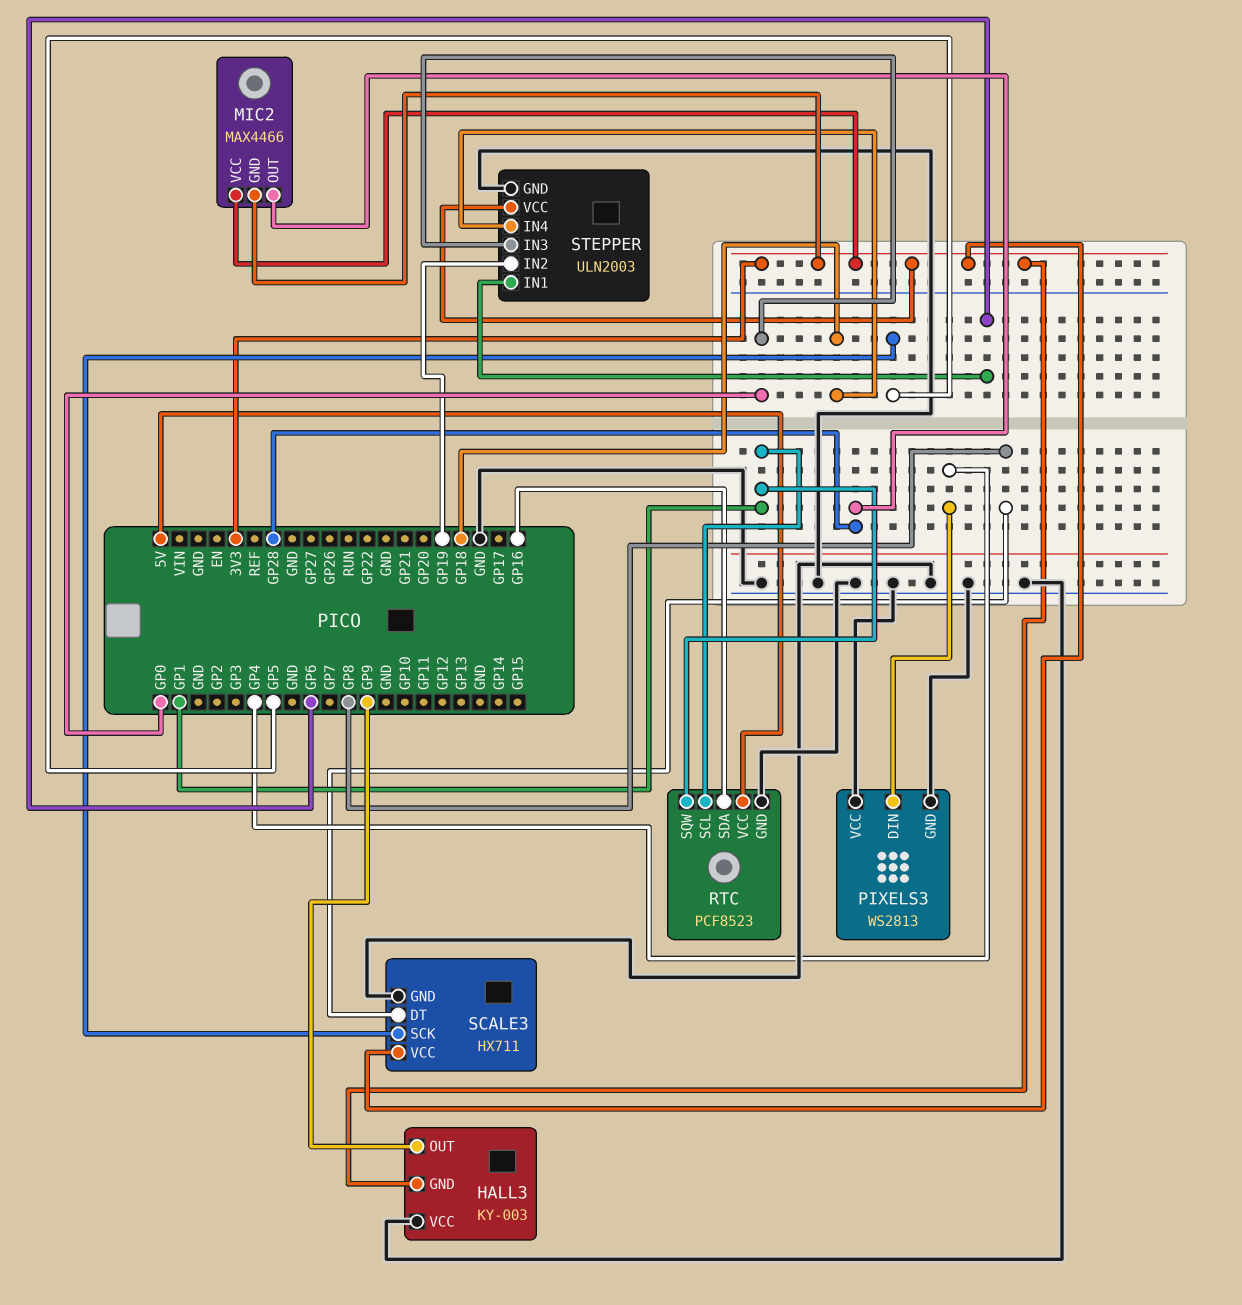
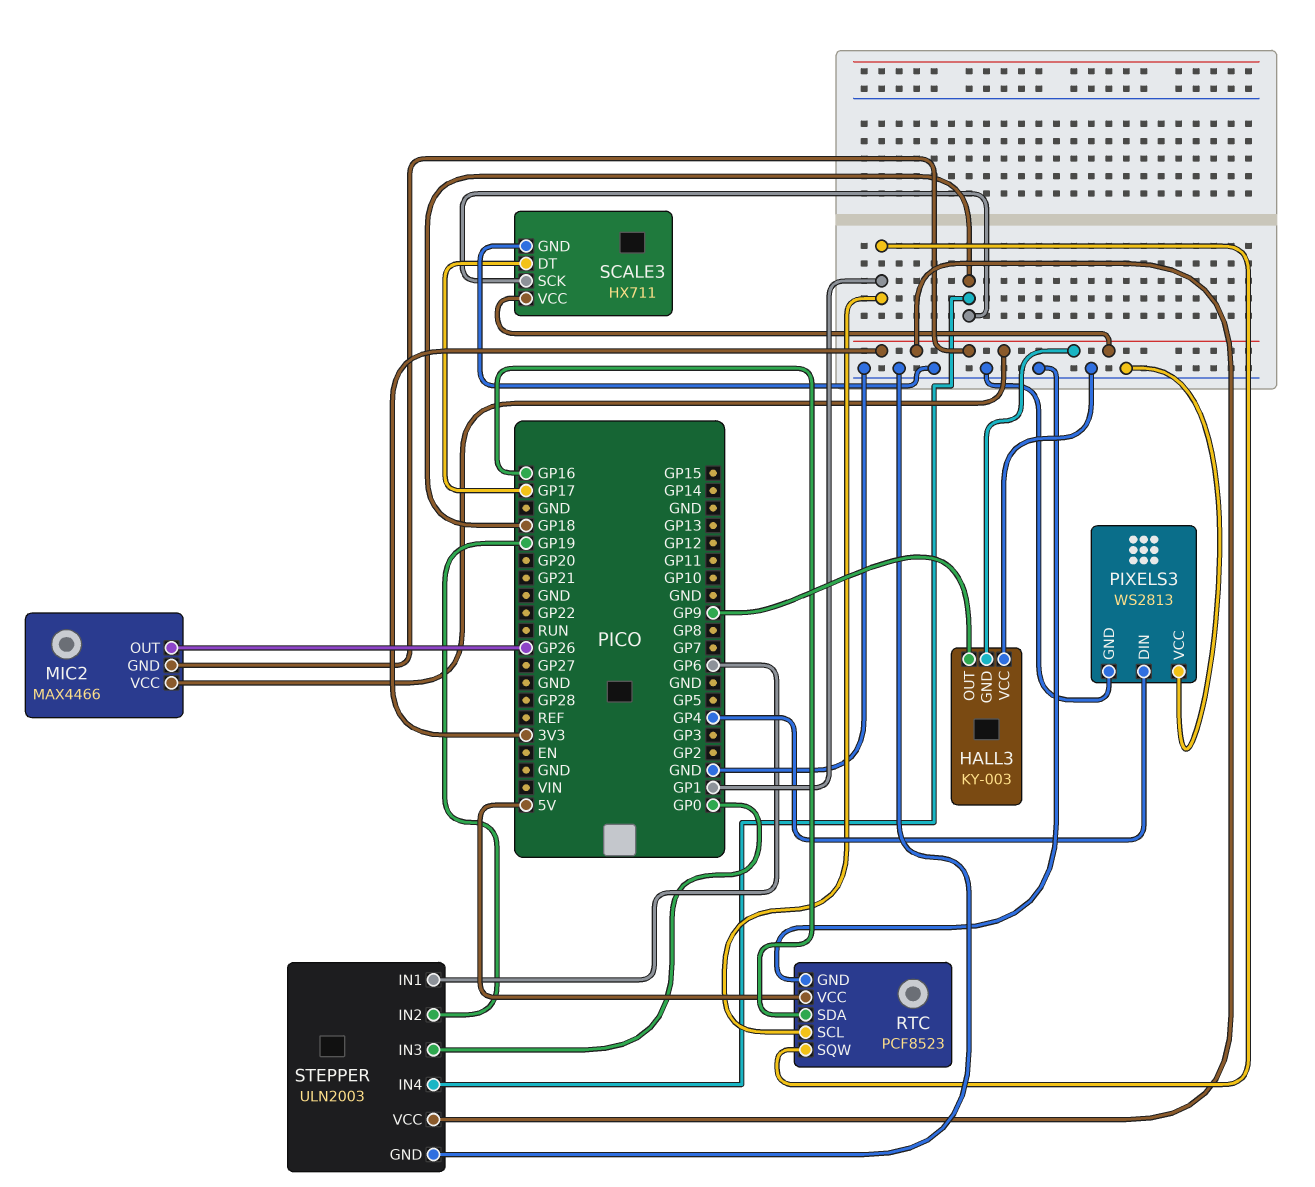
MIC2 pin OUT: GP28 -> GP26
SCALE3 pin DT: GP8 -> GP17
SCALE3 pin SCK: GP5 -> GP18

